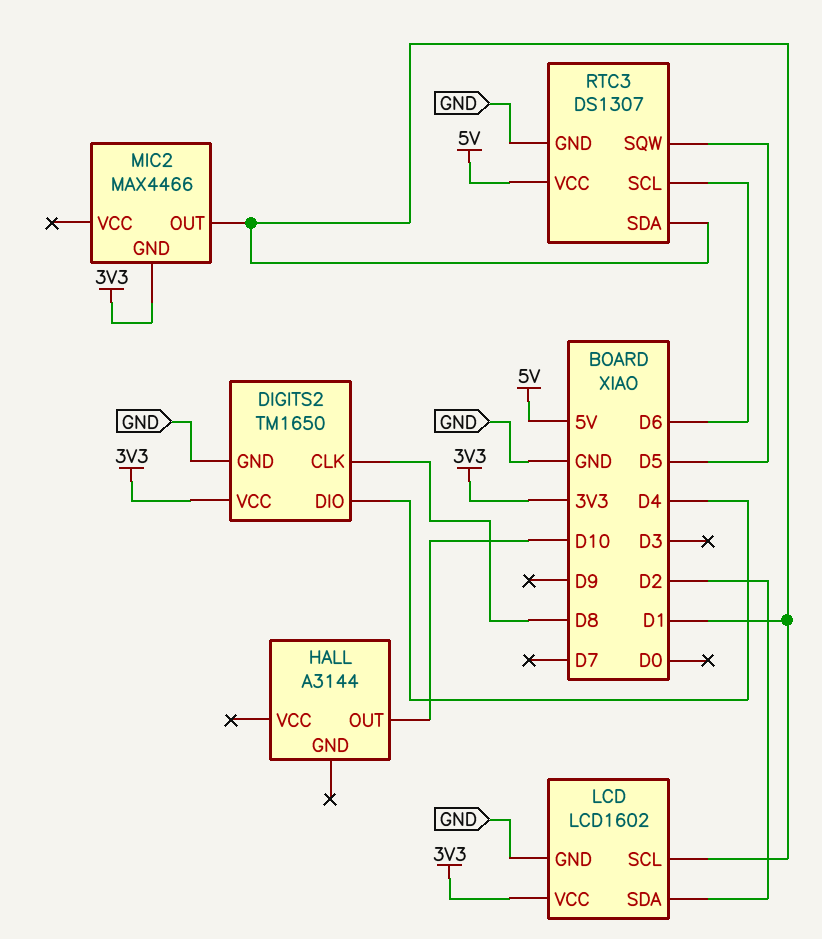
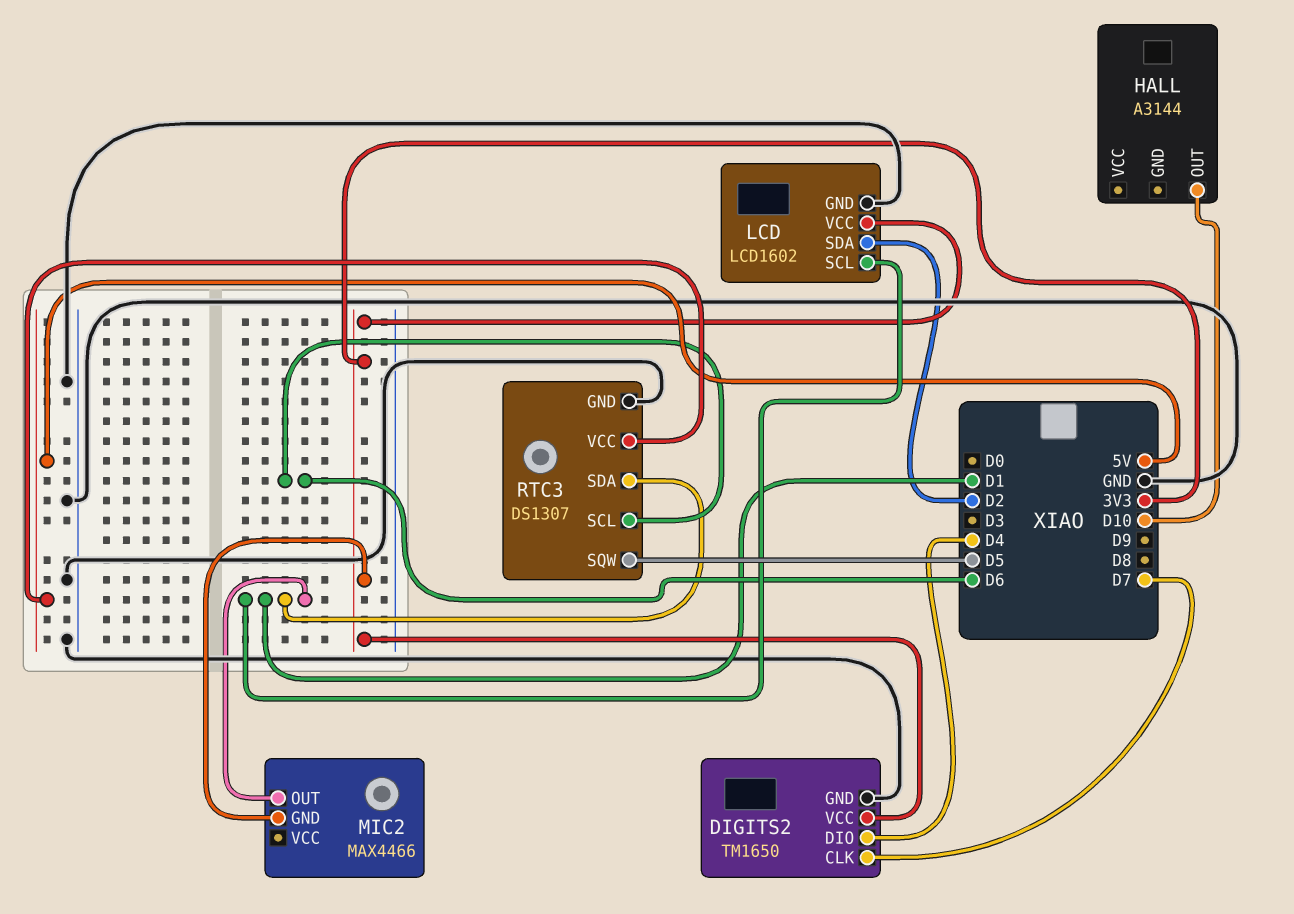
DIGITS2 pin CLK: D8 -> D7

